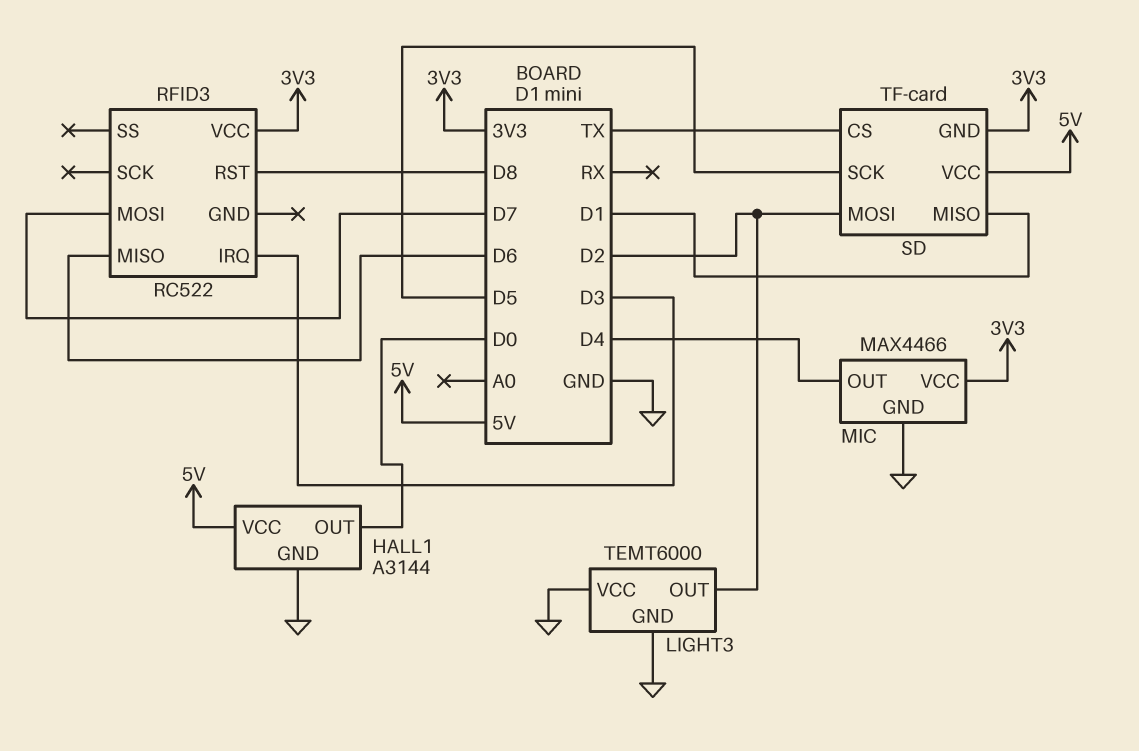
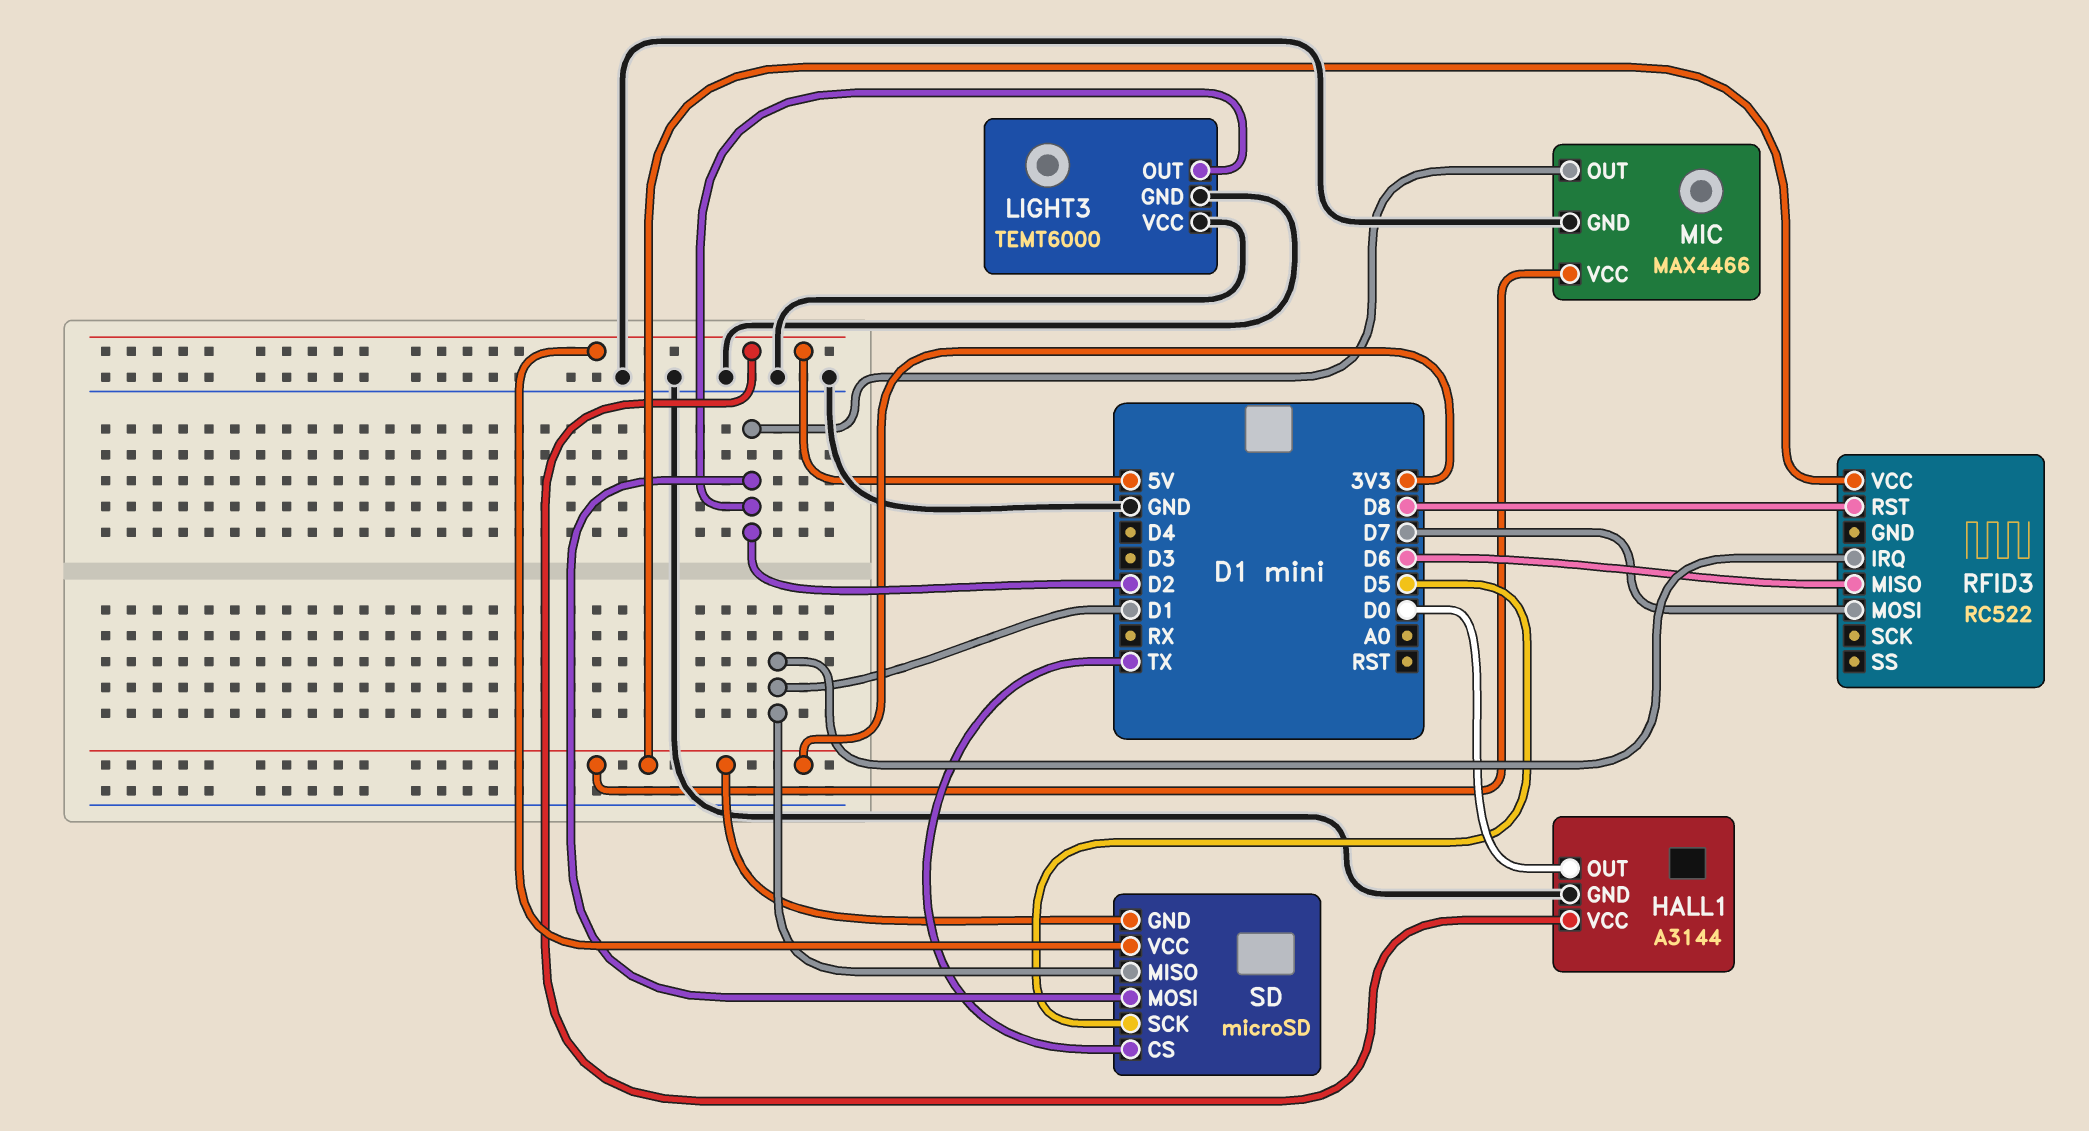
MIC pin OUT: D4 -> D2
RFID3 pin IRQ: D3 -> D1
SD: TF-card -> microSD

